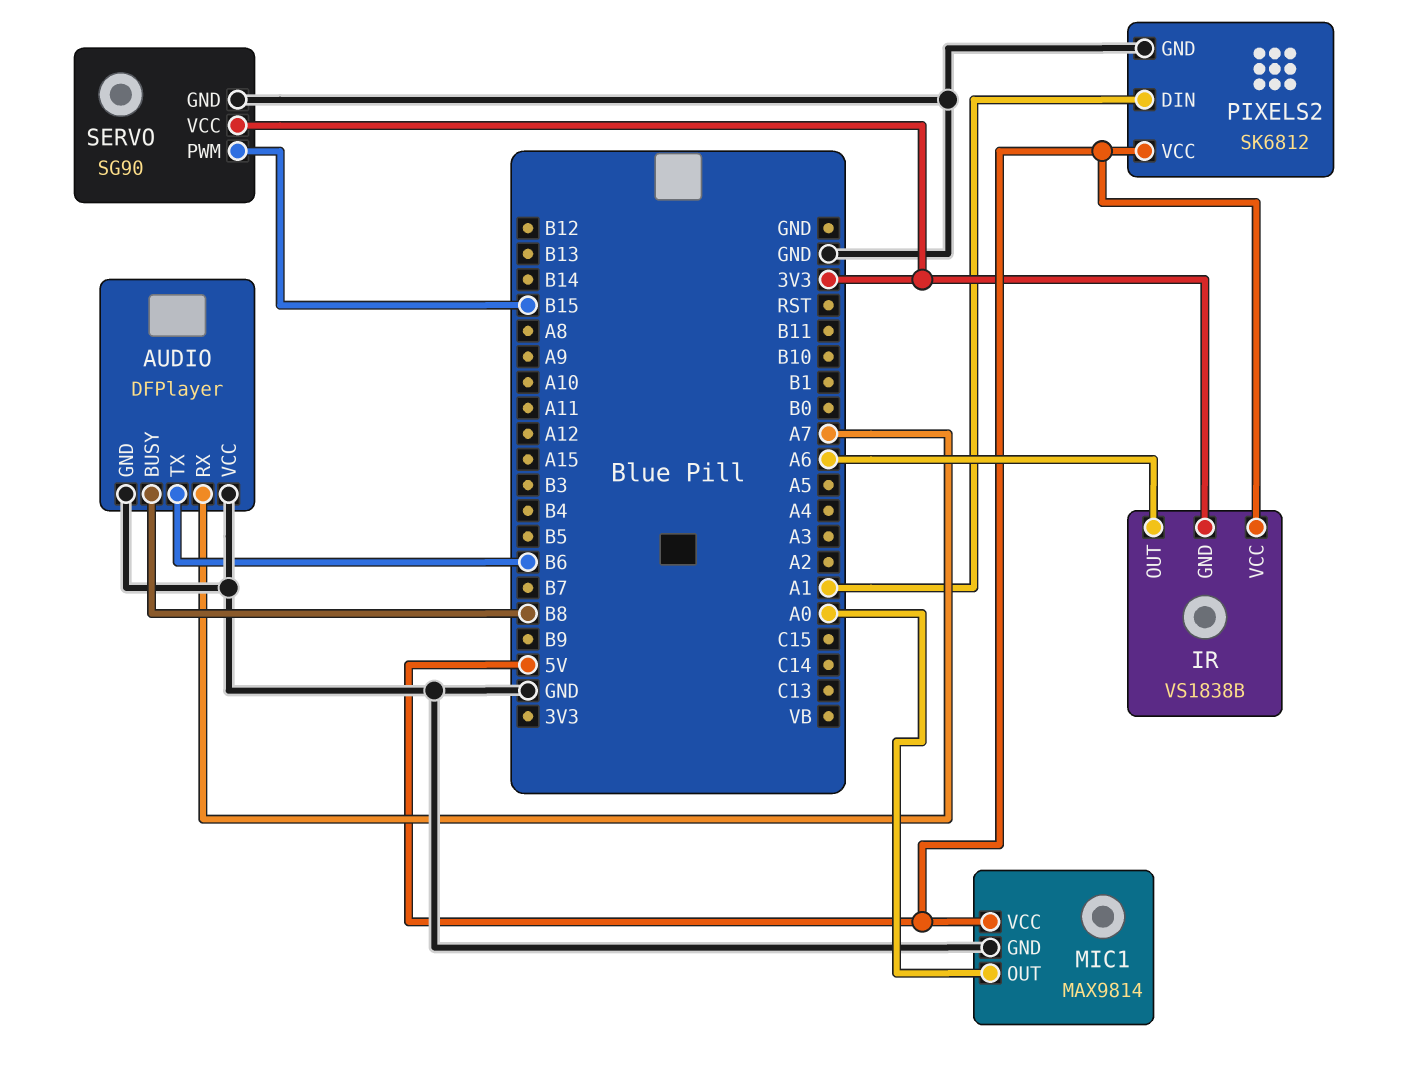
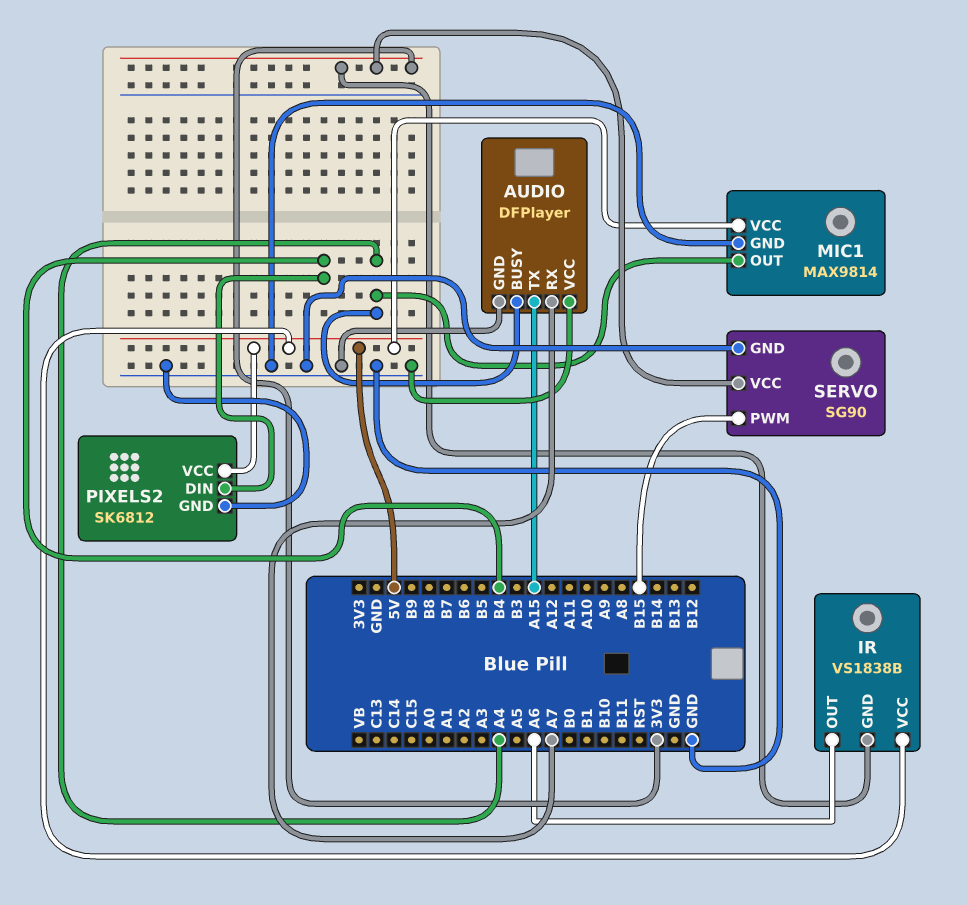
AUDIO pin BUSY: B8 -> A4
AUDIO pin TX: B6 -> A15
MIC1 pin OUT: A0 -> A4
PIXELS2 pin DIN: A1 -> B4

